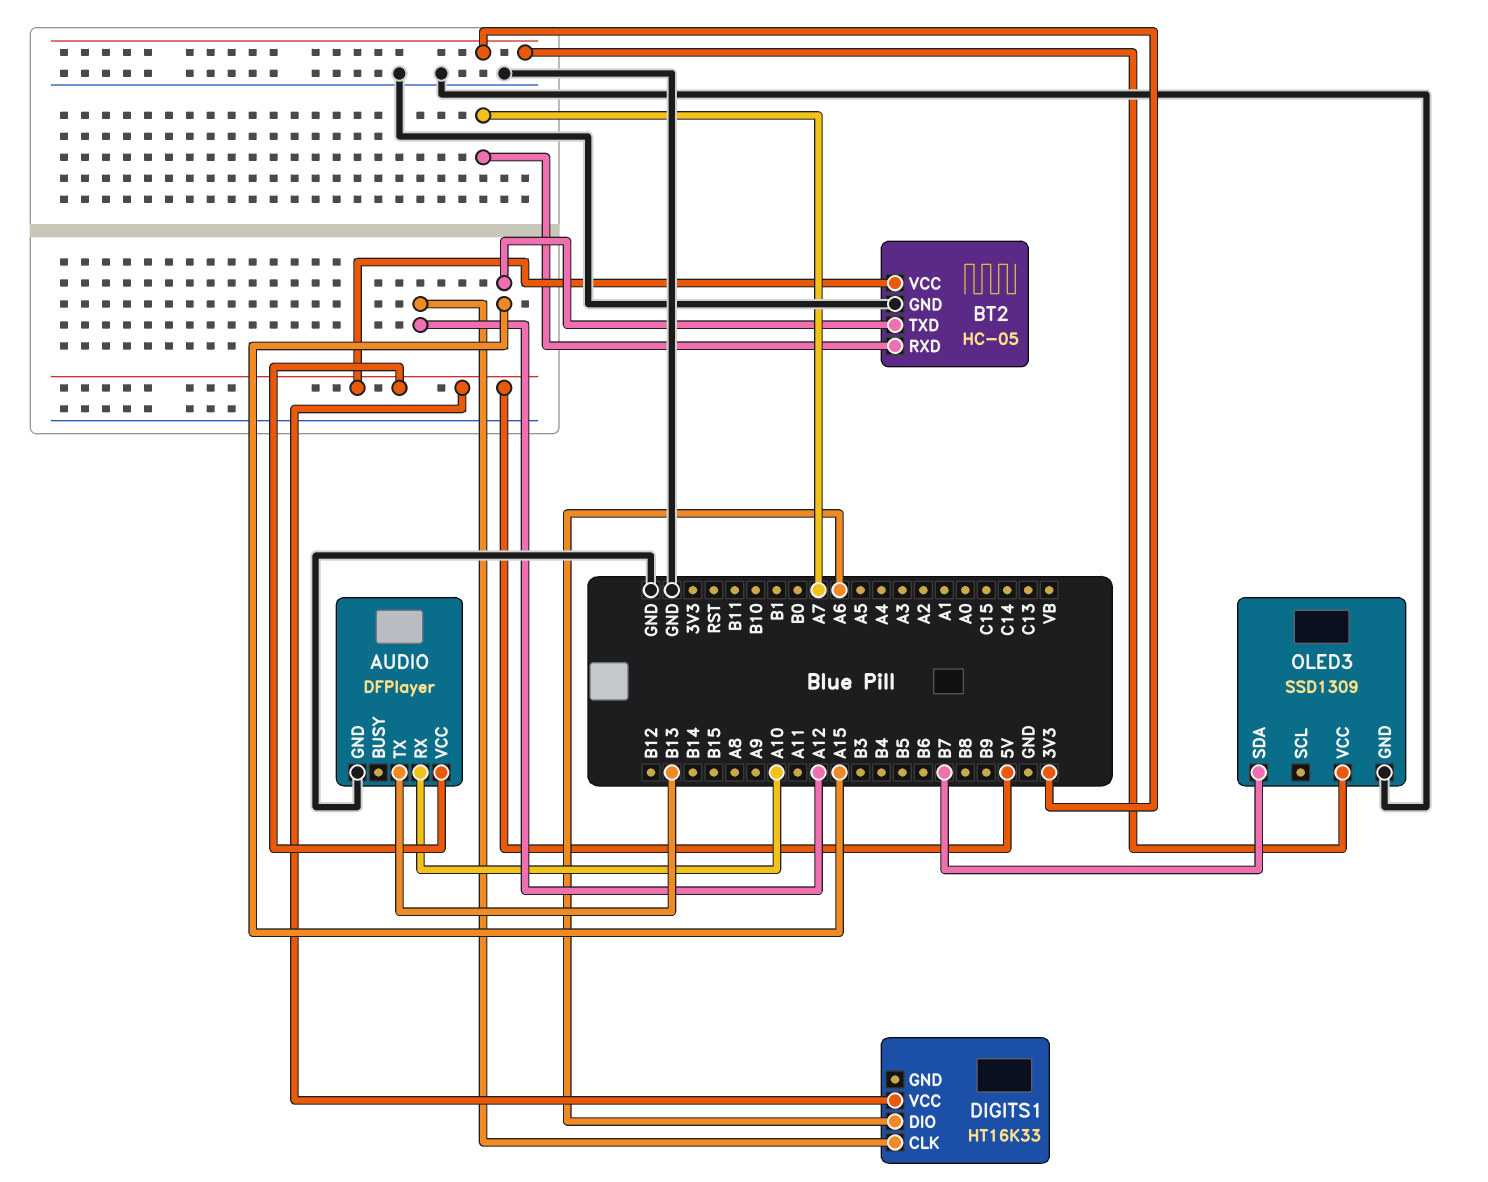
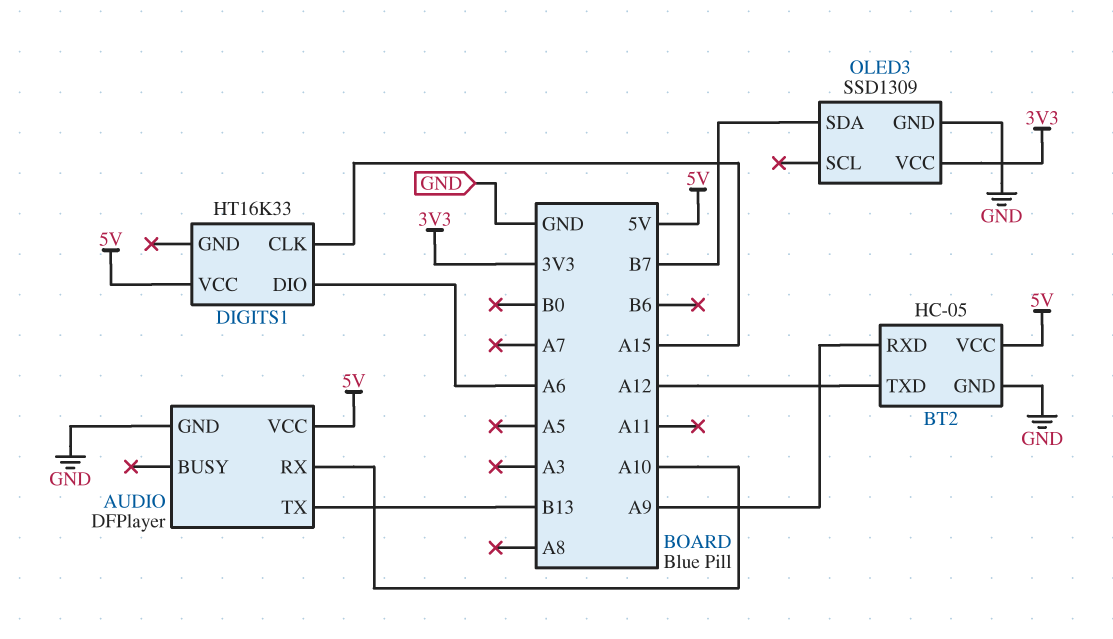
BT2 pin RXD: A7 -> A9
BT2 pin TXD: A15 -> A12
DIGITS1 pin CLK: A12 -> A15

